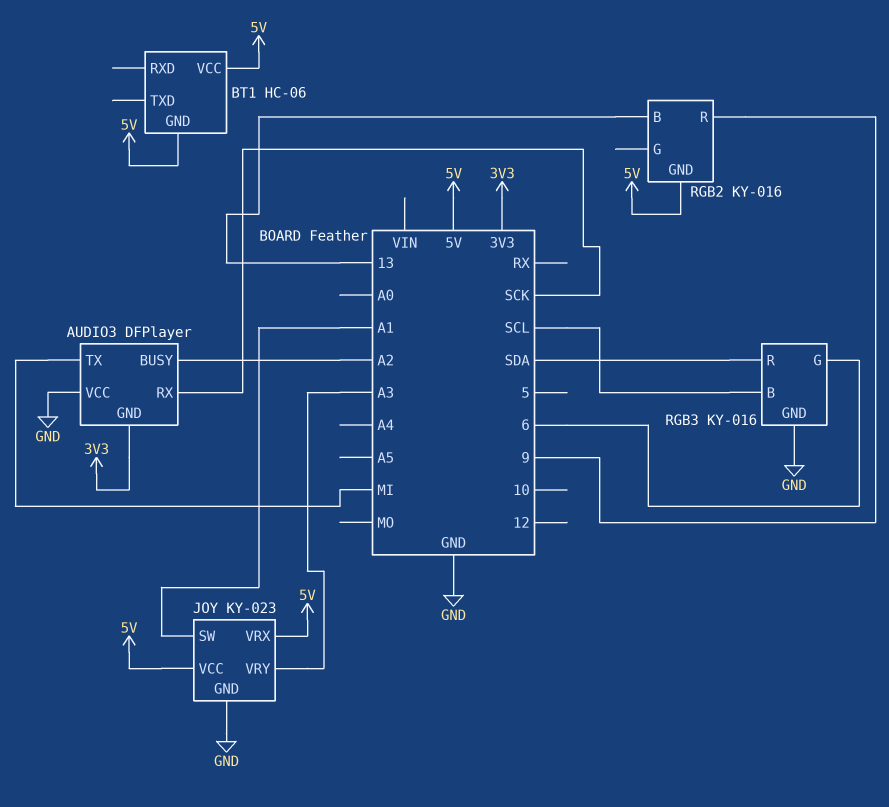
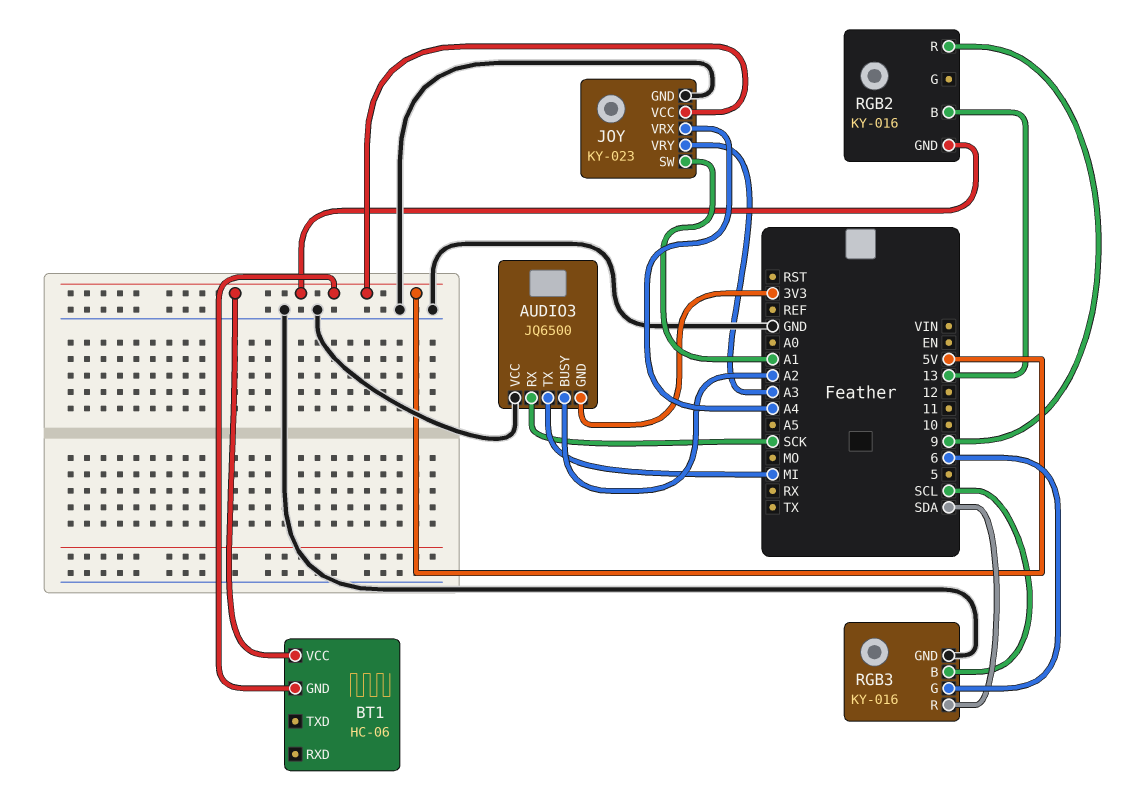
AUDIO3: DFPlayer -> JQ6500
JOY pin VRX: 5V -> A4

